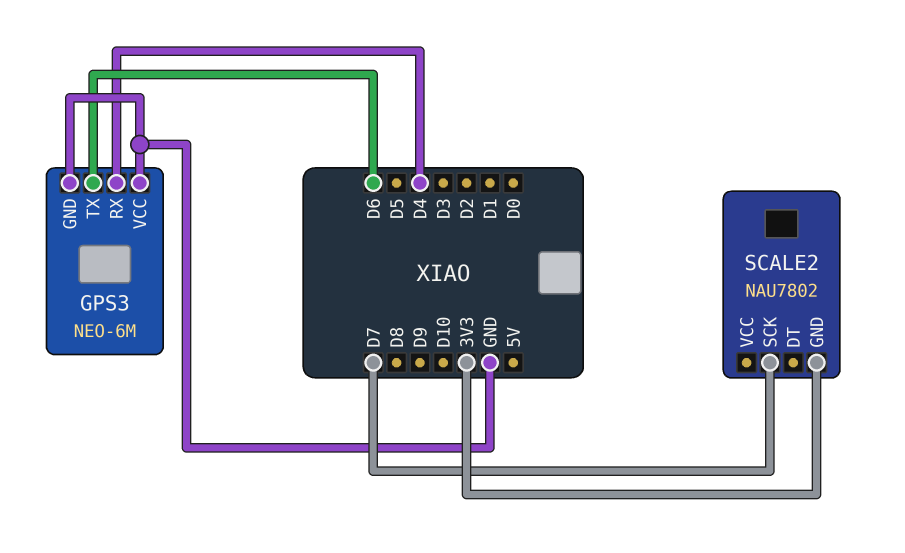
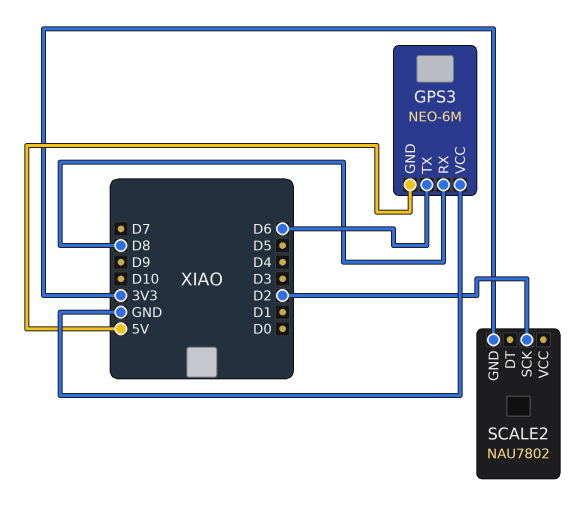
GPS3 pin GND: GND -> 5V
GPS3 pin RX: D4 -> D8
SCALE2 pin SCK: D7 -> D2

